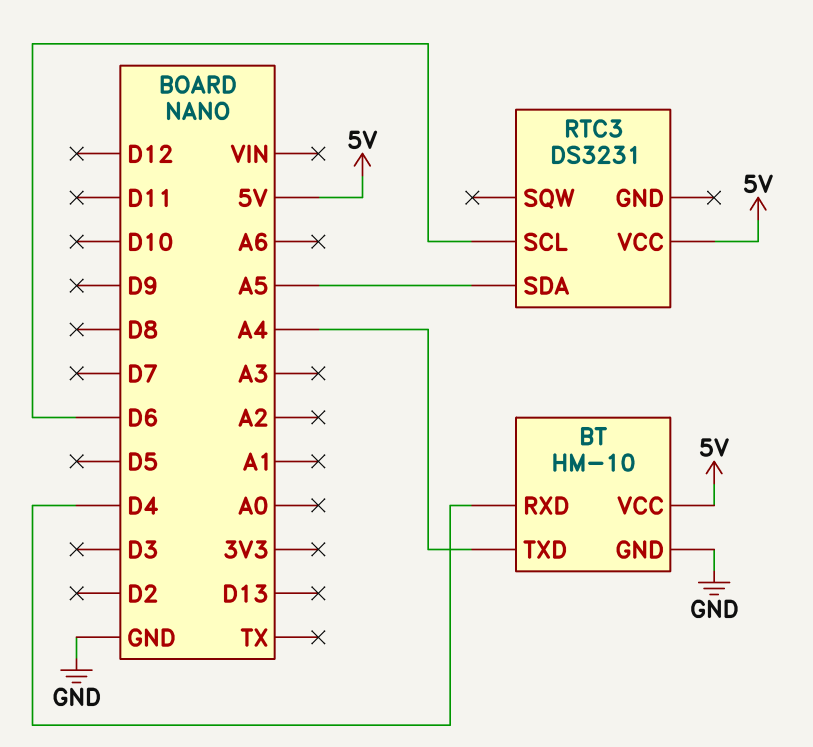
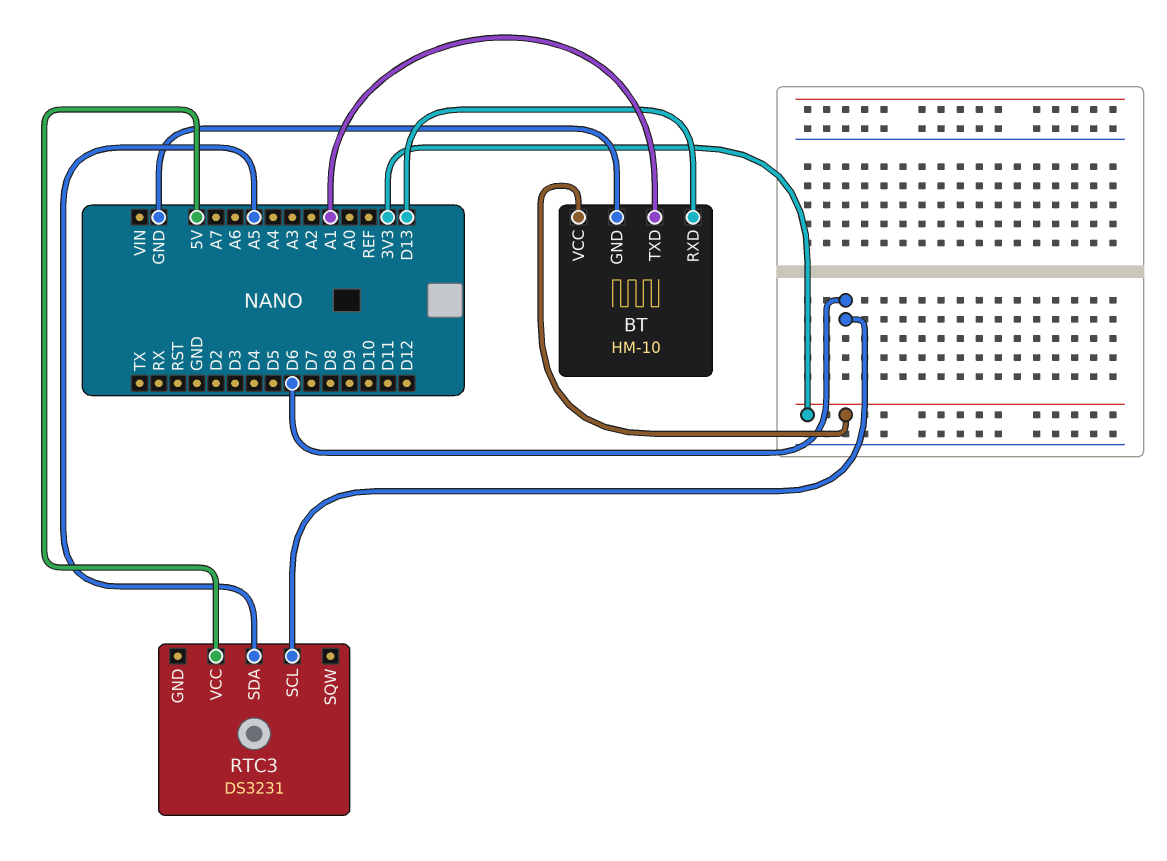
BT pin RXD: D4 -> D13
BT pin TXD: A4 -> A1
BT pin VCC: 5V -> 3V3

